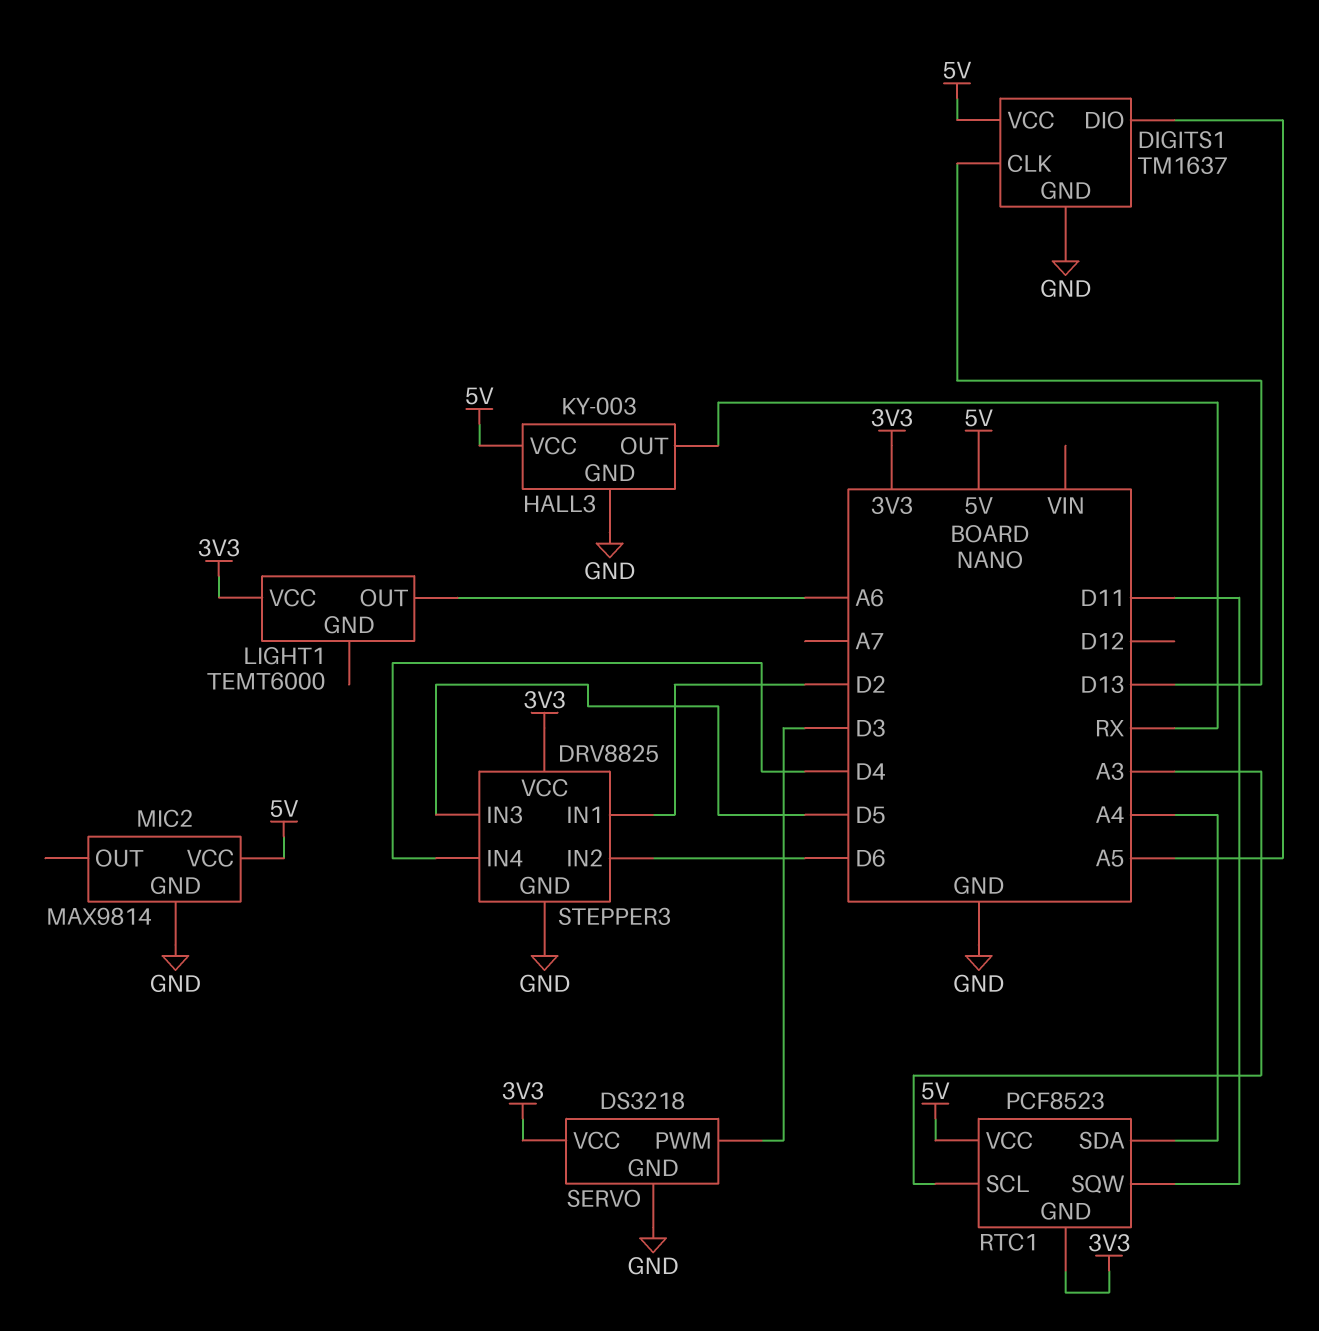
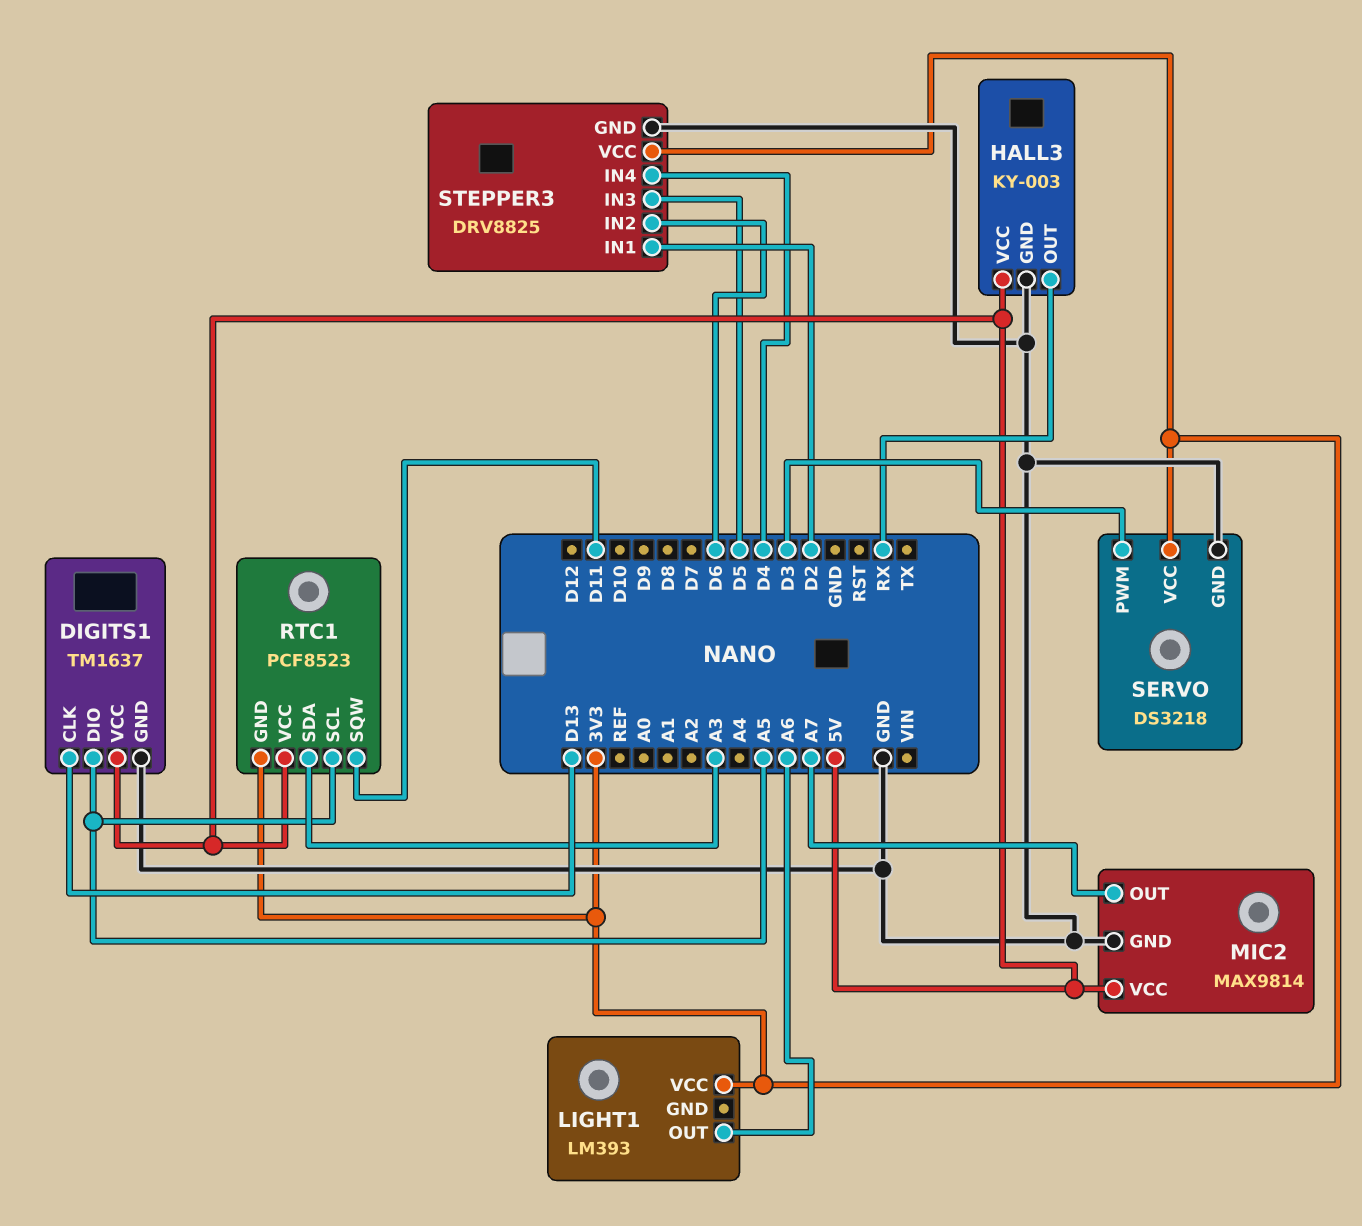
LIGHT1: TEMT6000 -> LM393
MIC2 pin OUT: none -> A7
RTC1 pin SCL: A3 -> A5
RTC1 pin SDA: A4 -> A3

